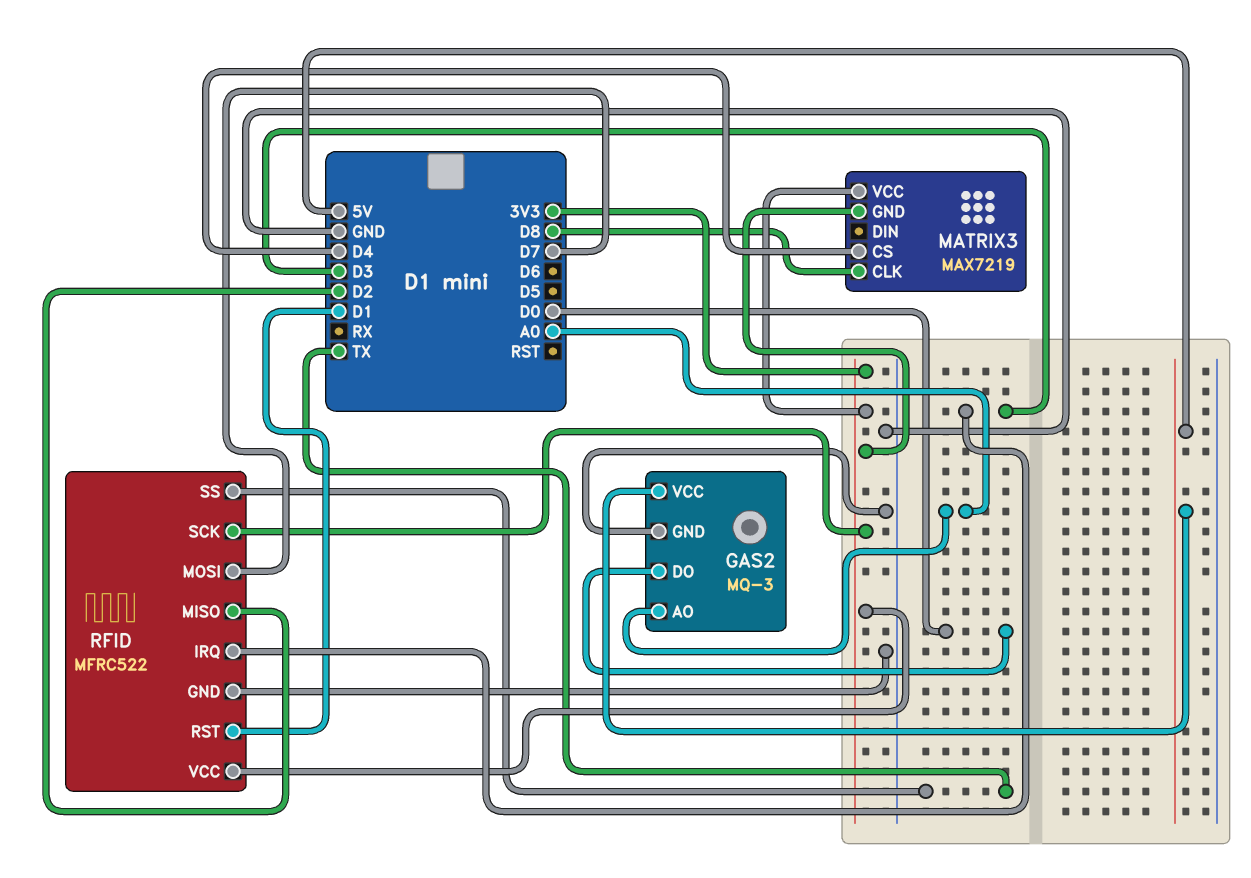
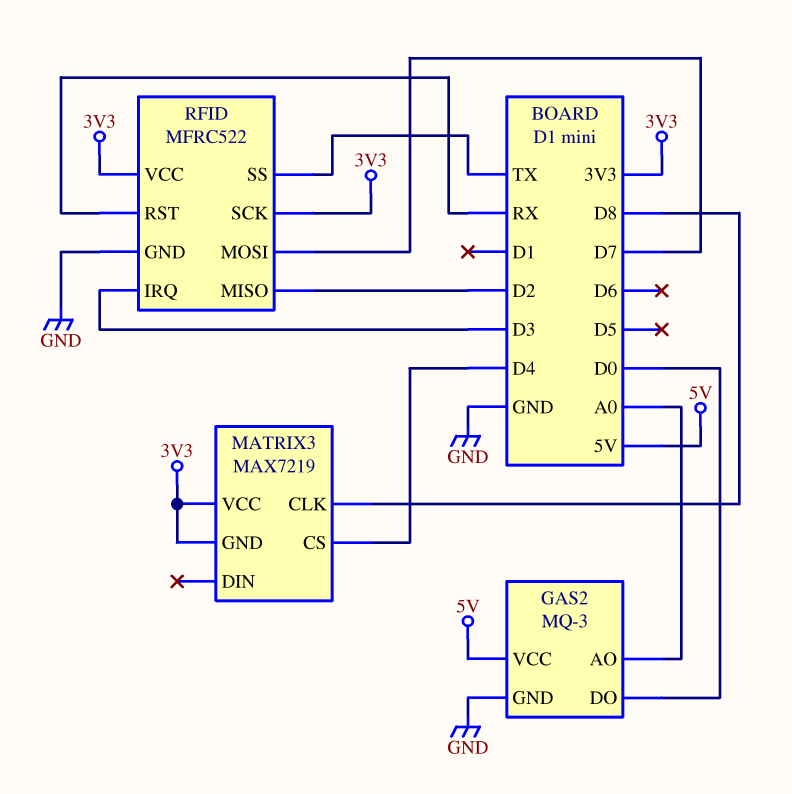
RFID pin RST: D1 -> RX

